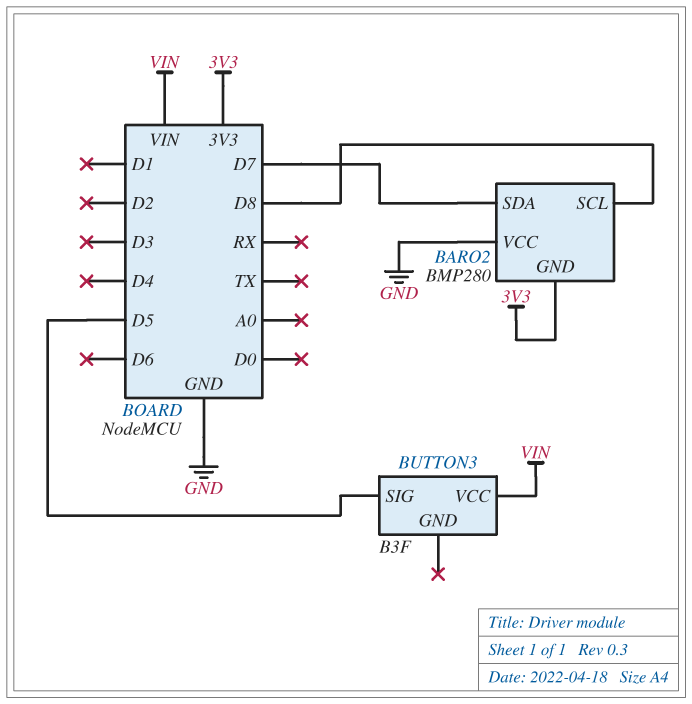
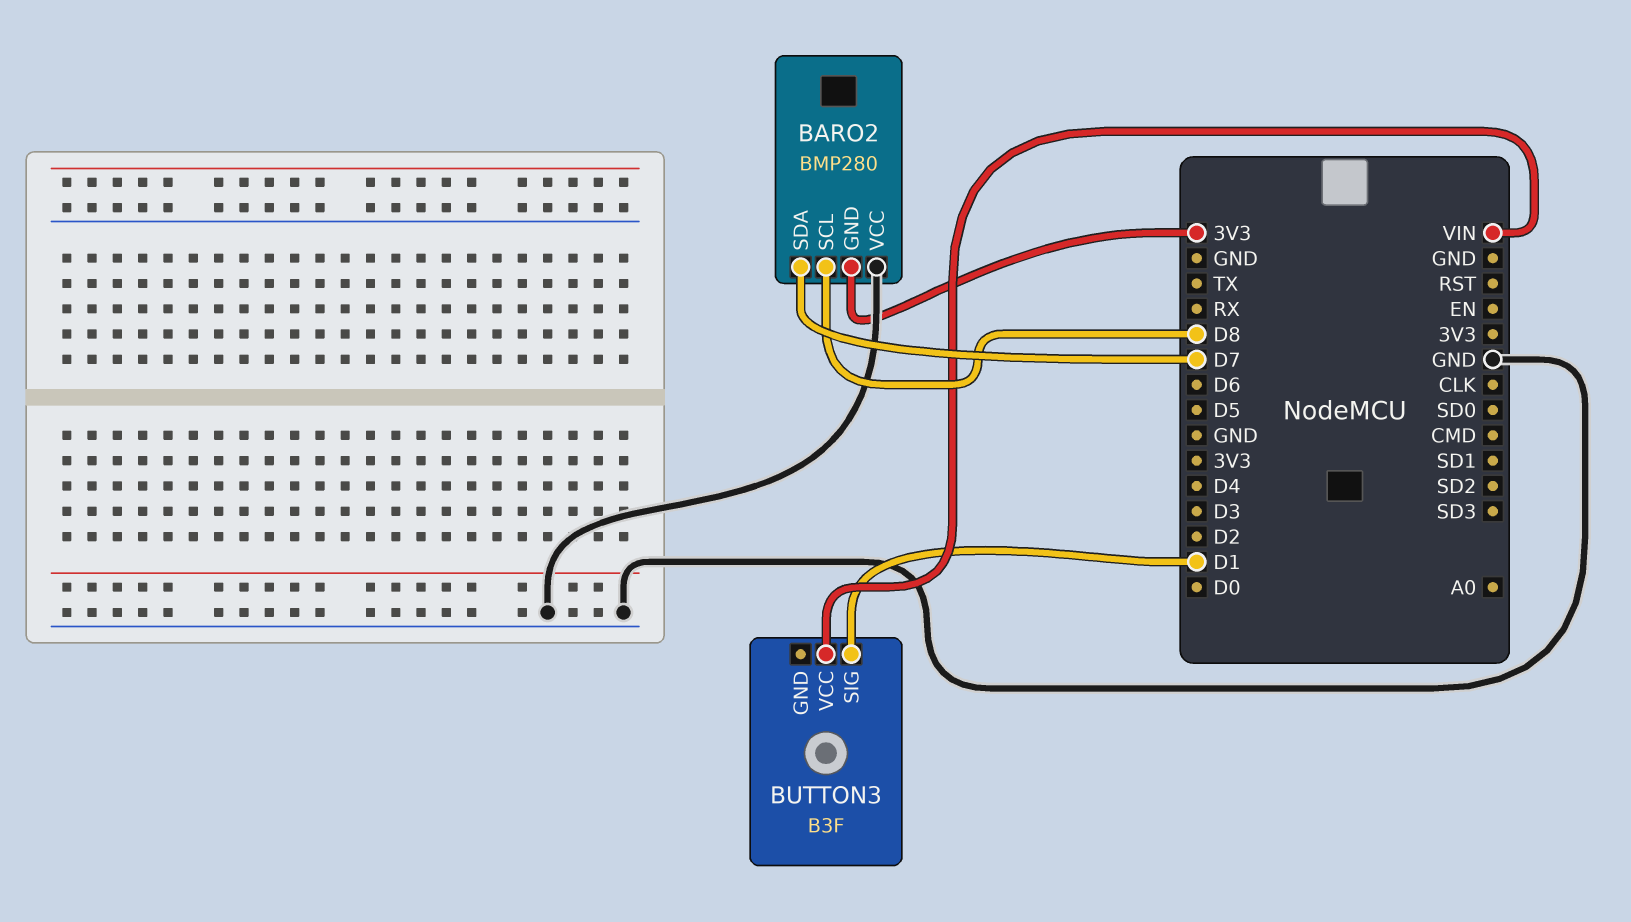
BUTTON3 pin SIG: D5 -> D1

